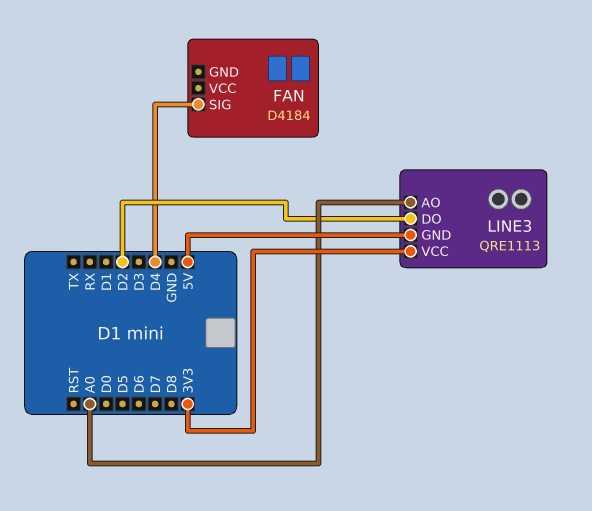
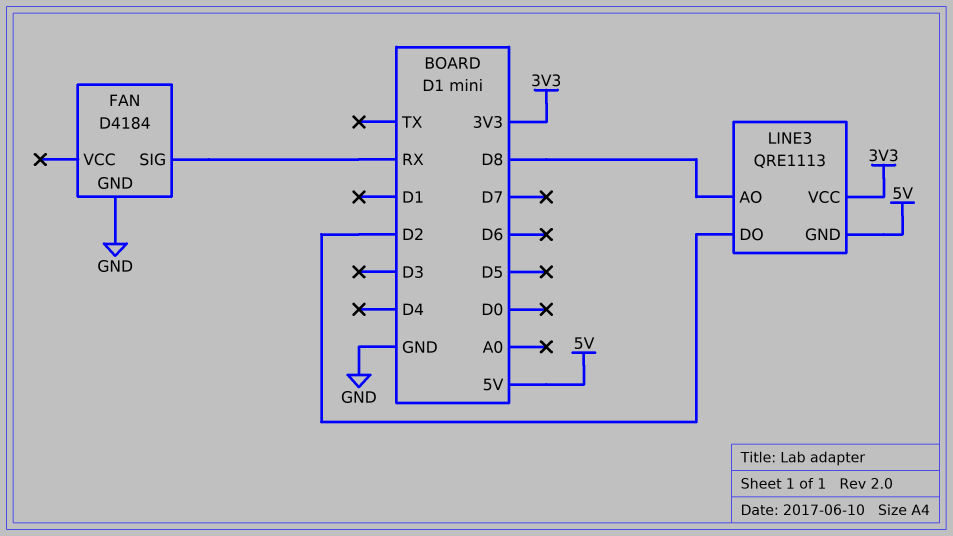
FAN pin GND: none -> GND
FAN pin SIG: D4 -> RX
LINE3 pin AO: A0 -> D8

